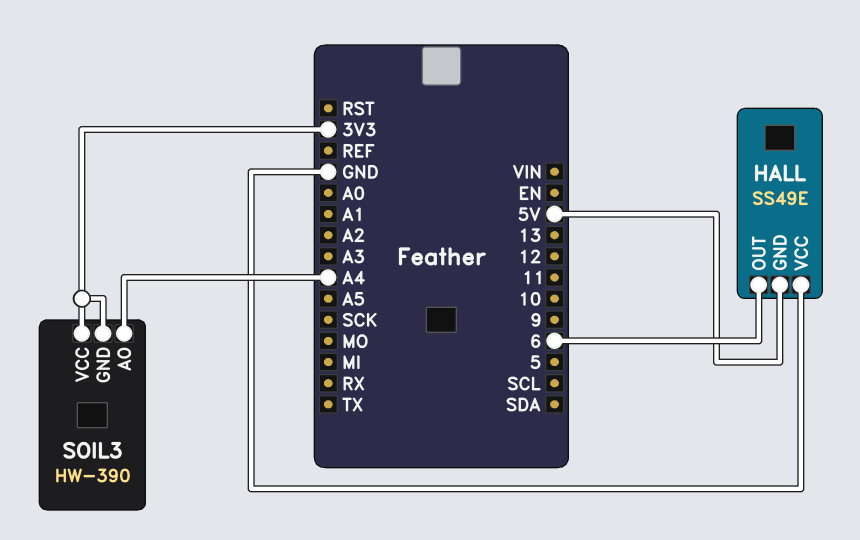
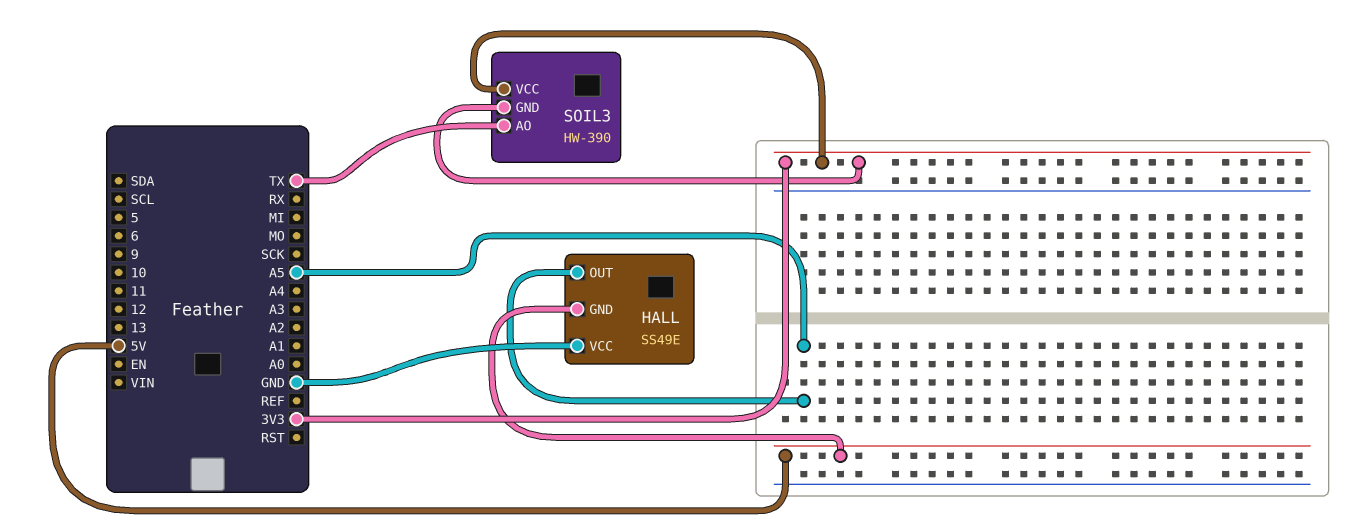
HALL pin OUT: 6 -> A5
SOIL3 pin AO: A4 -> TX

